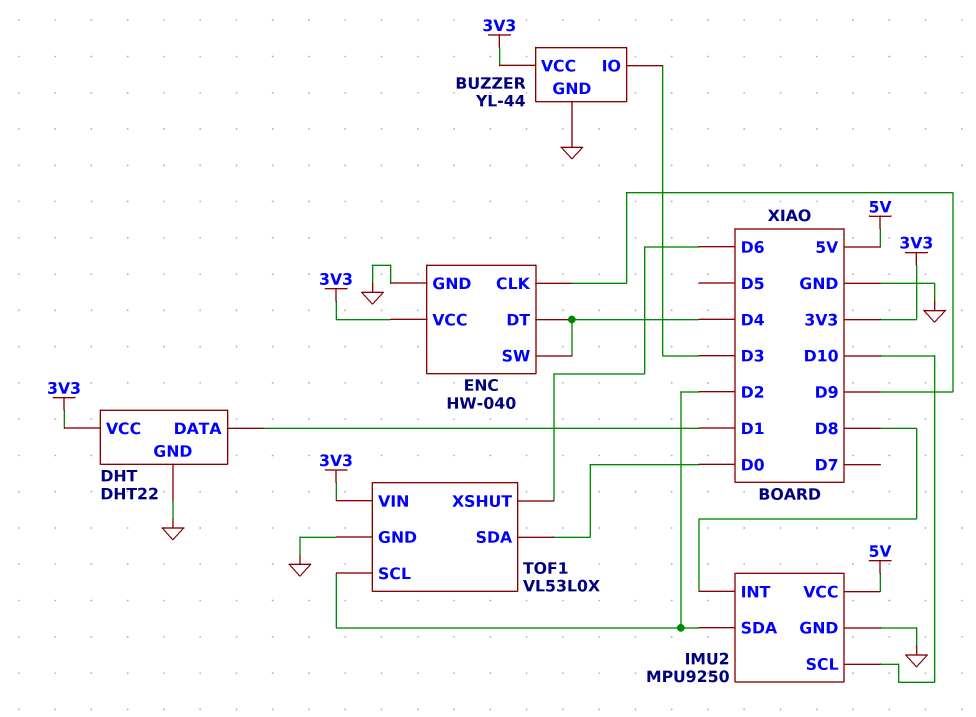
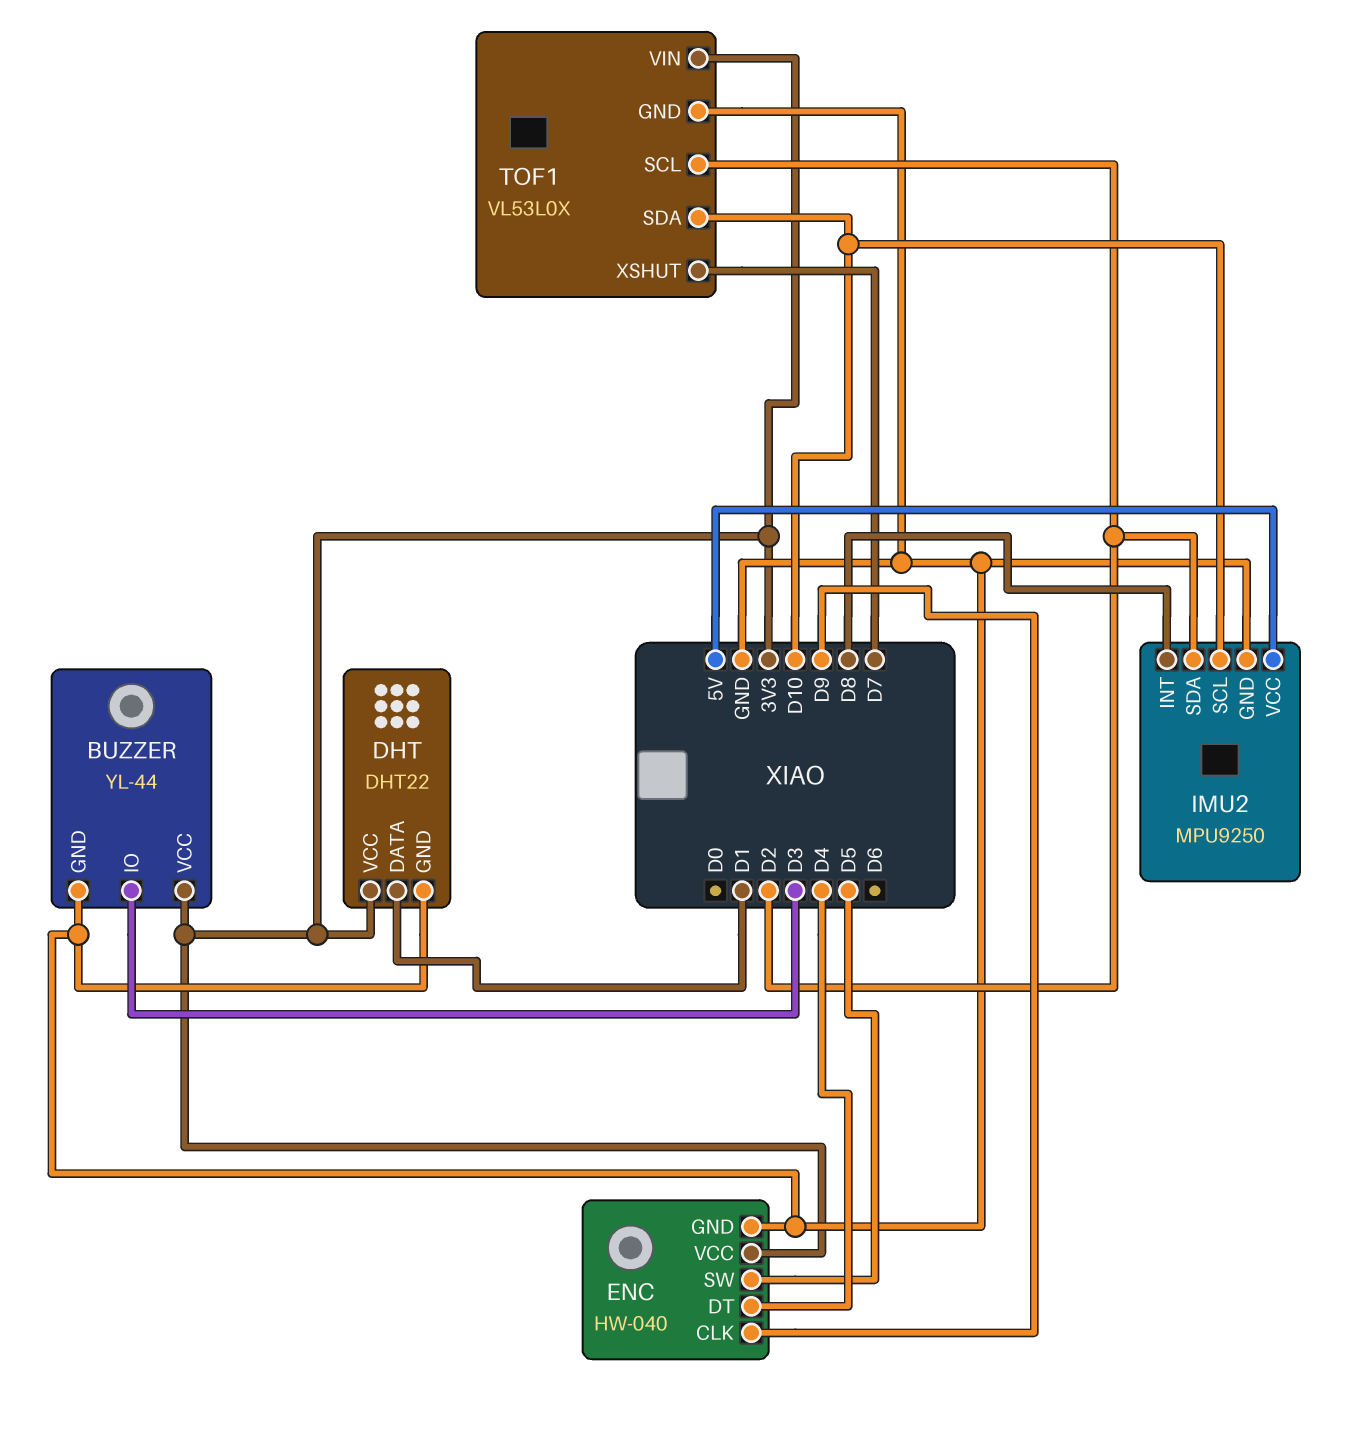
ENC pin SW: D4 -> D5
TOF1 pin SDA: D0 -> D10
TOF1 pin XSHUT: D6 -> D7

